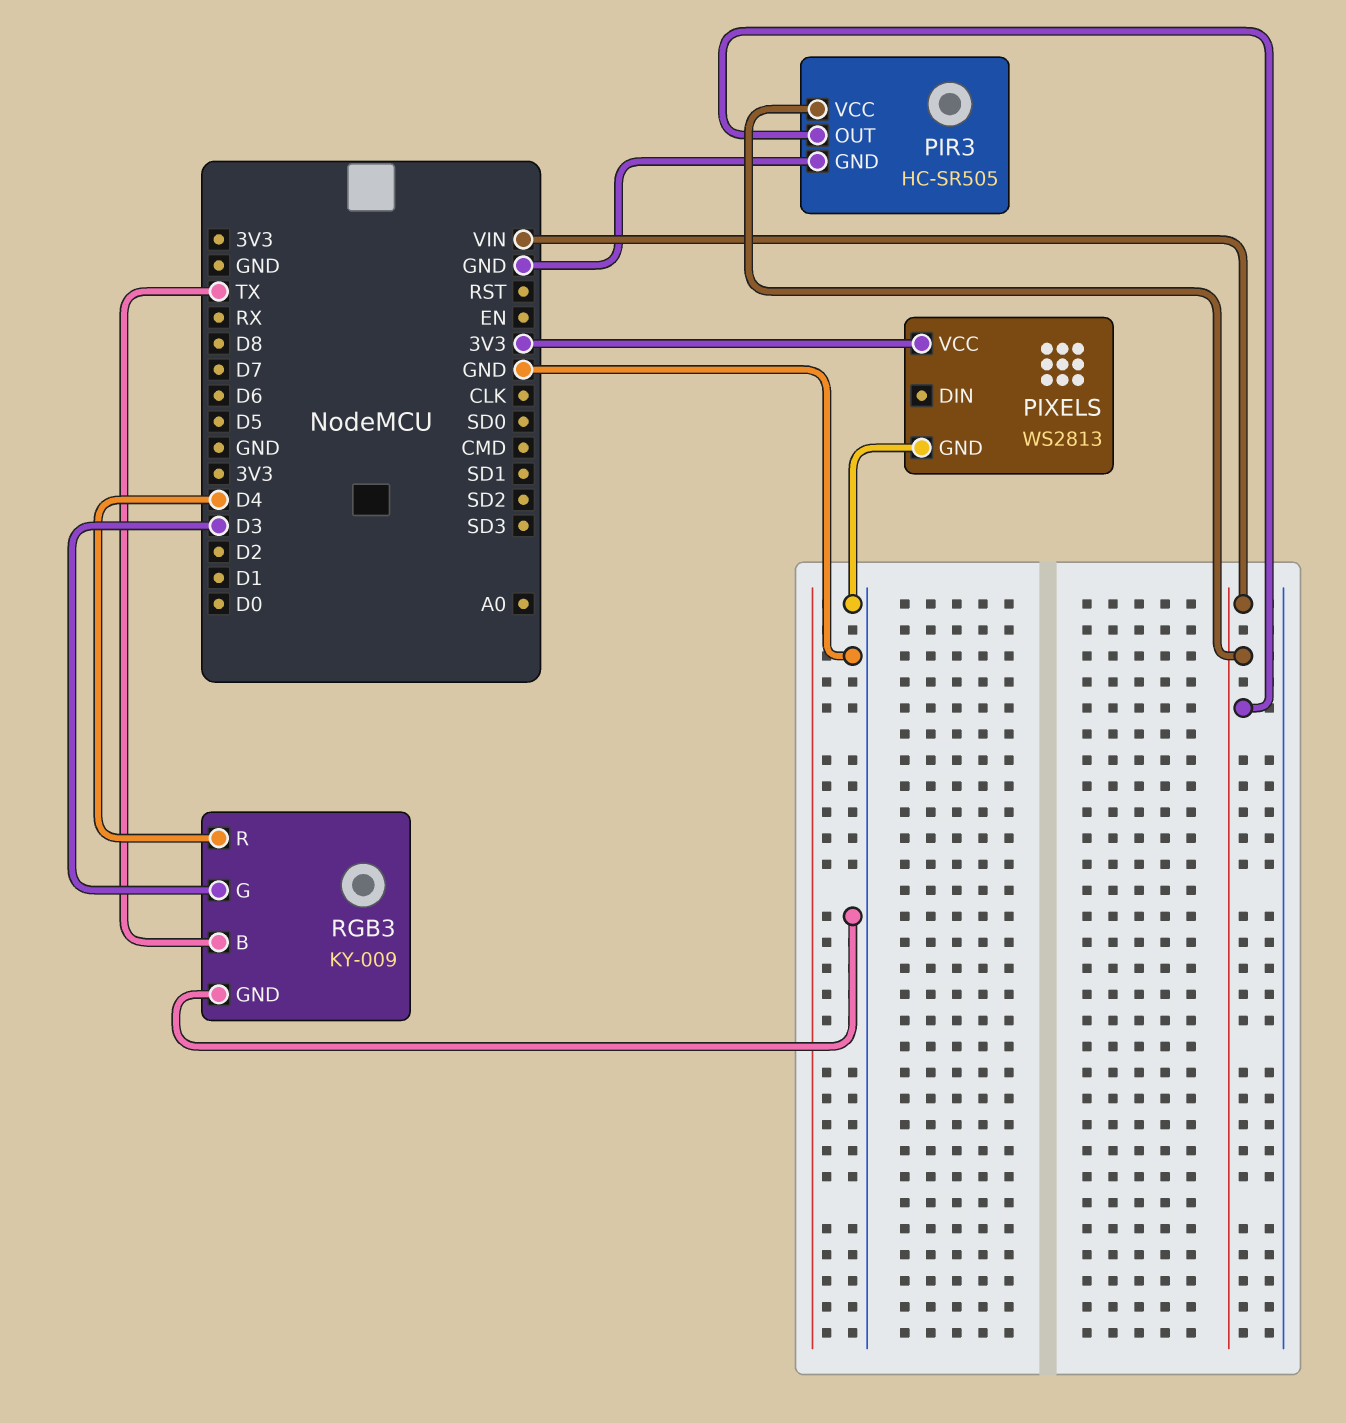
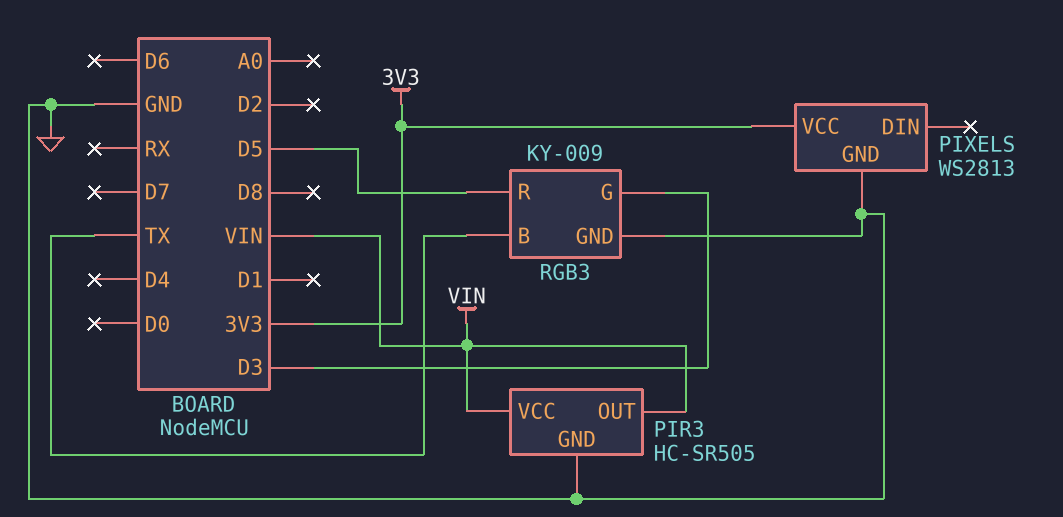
RGB3 pin R: D4 -> D5

